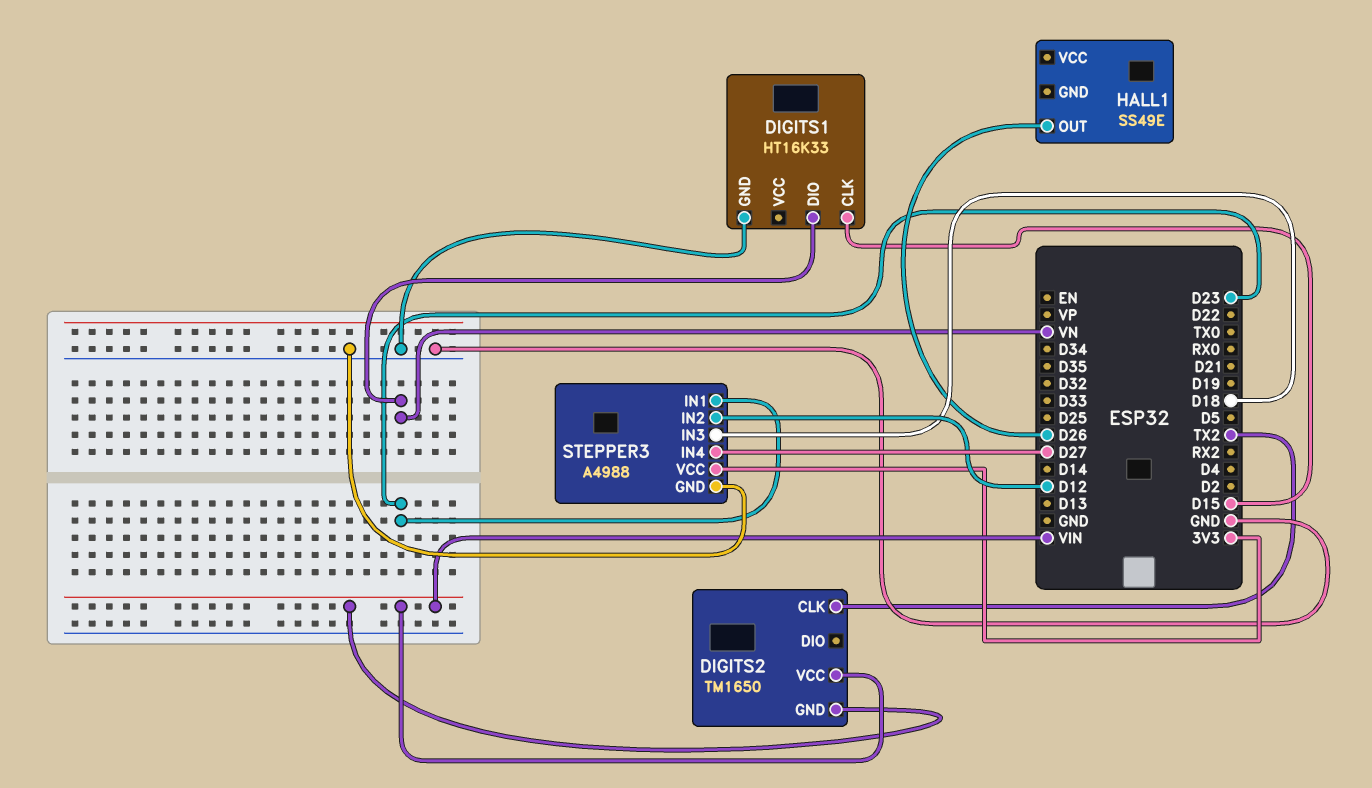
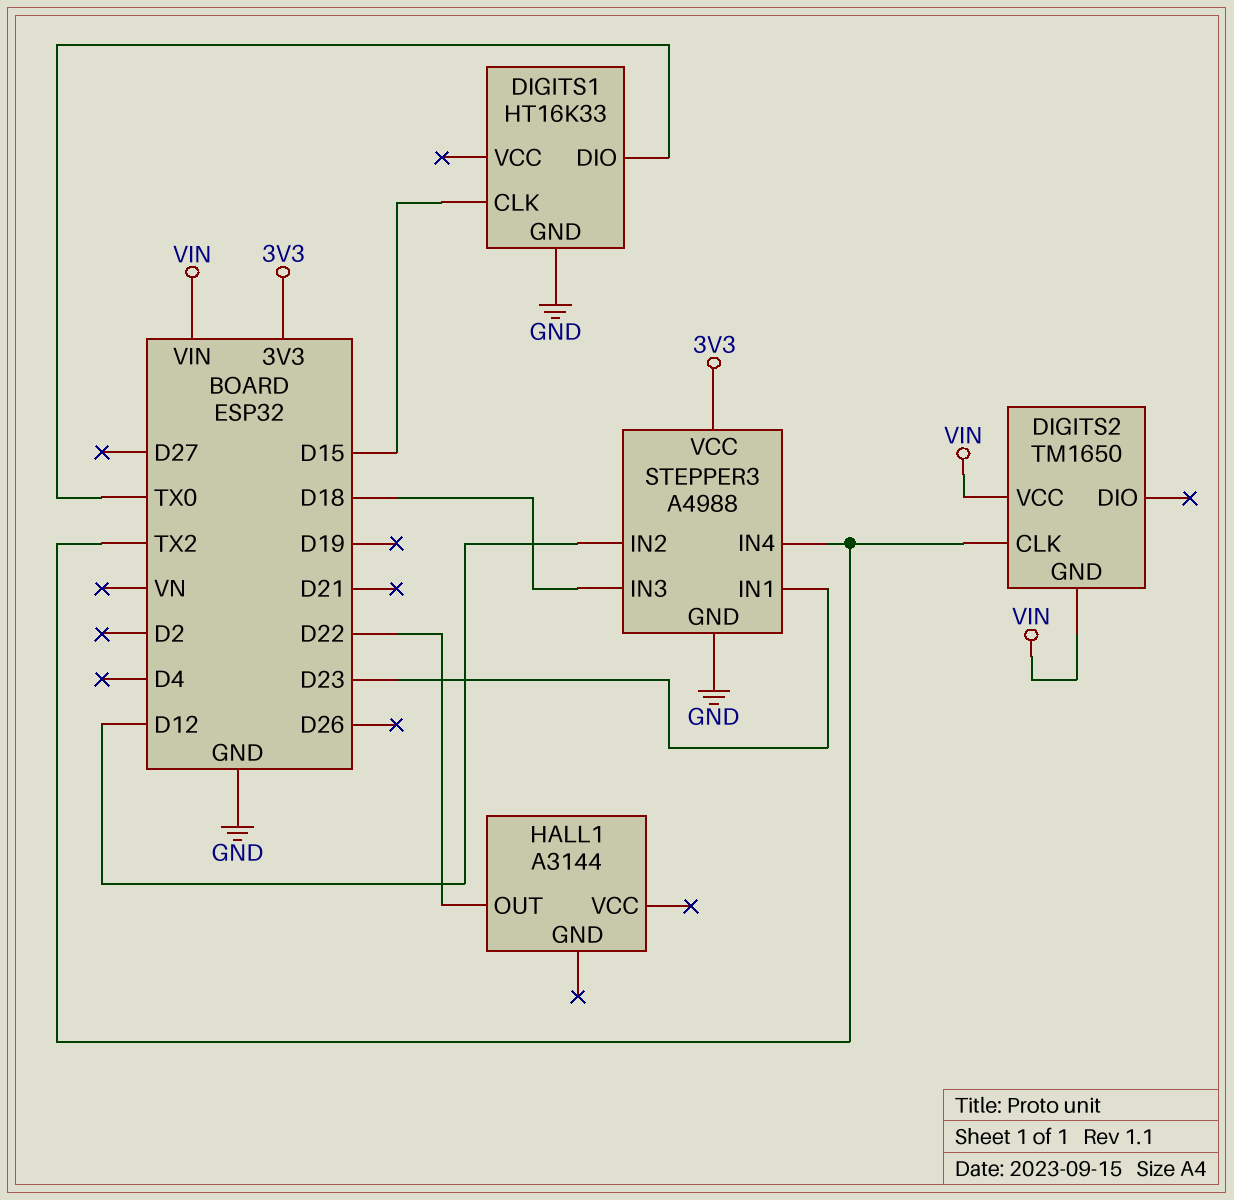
DIGITS1 pin DIO: VN -> TX0
HALL1: SS49E -> A3144
HALL1 pin OUT: D26 -> D22
STEPPER3 pin IN4: D27 -> TX2

